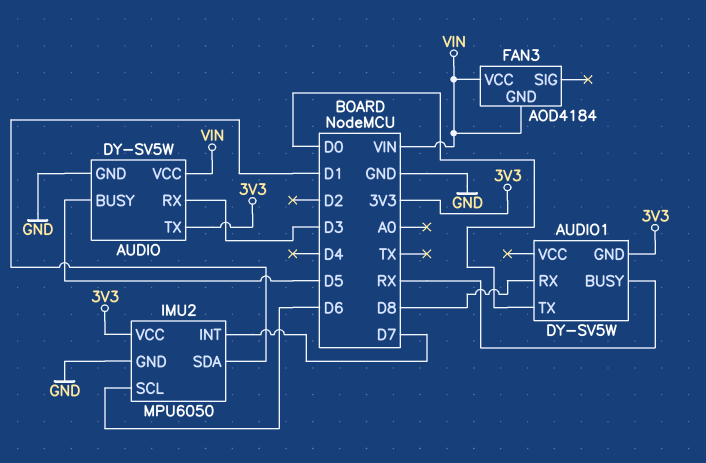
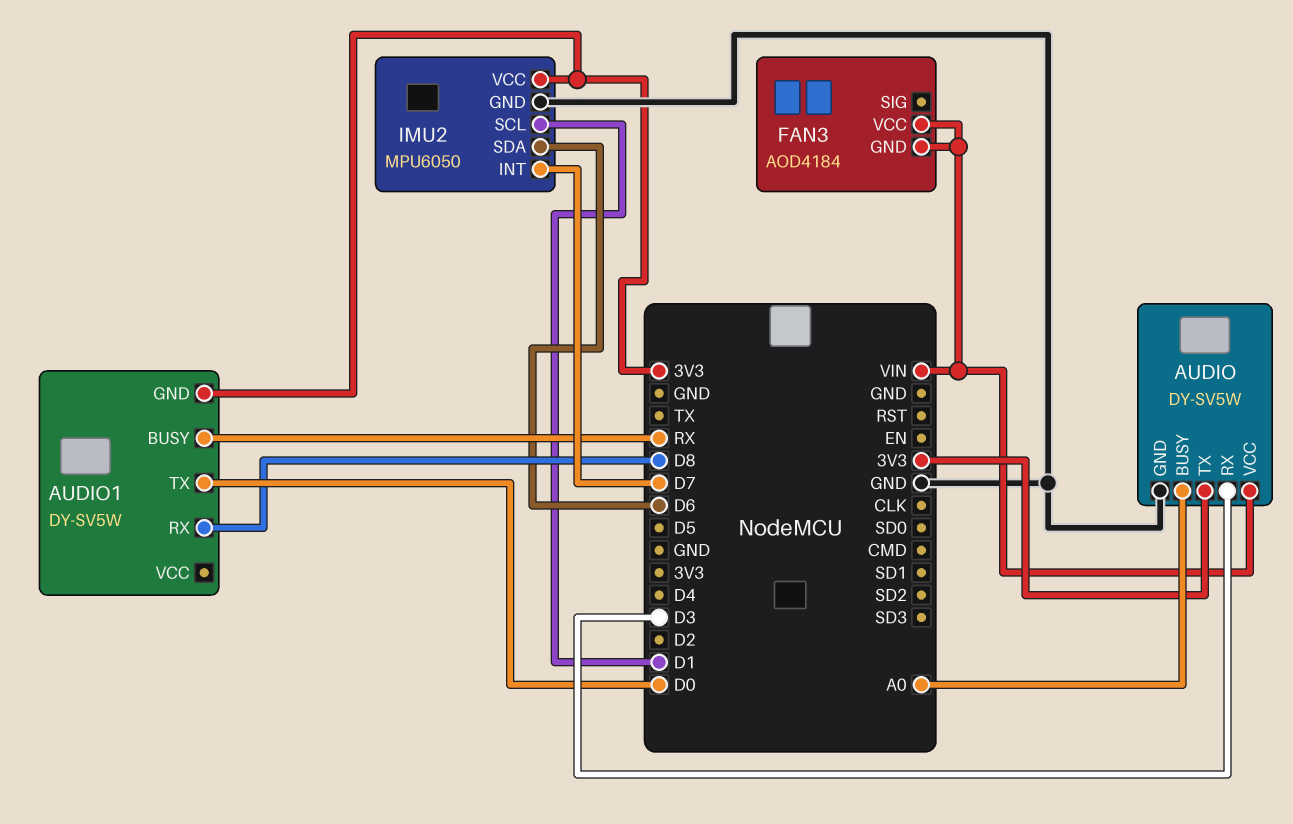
AUDIO pin BUSY: D5 -> A0
IMU2 pin SCL: D6 -> D1
IMU2 pin SDA: D1 -> D6

